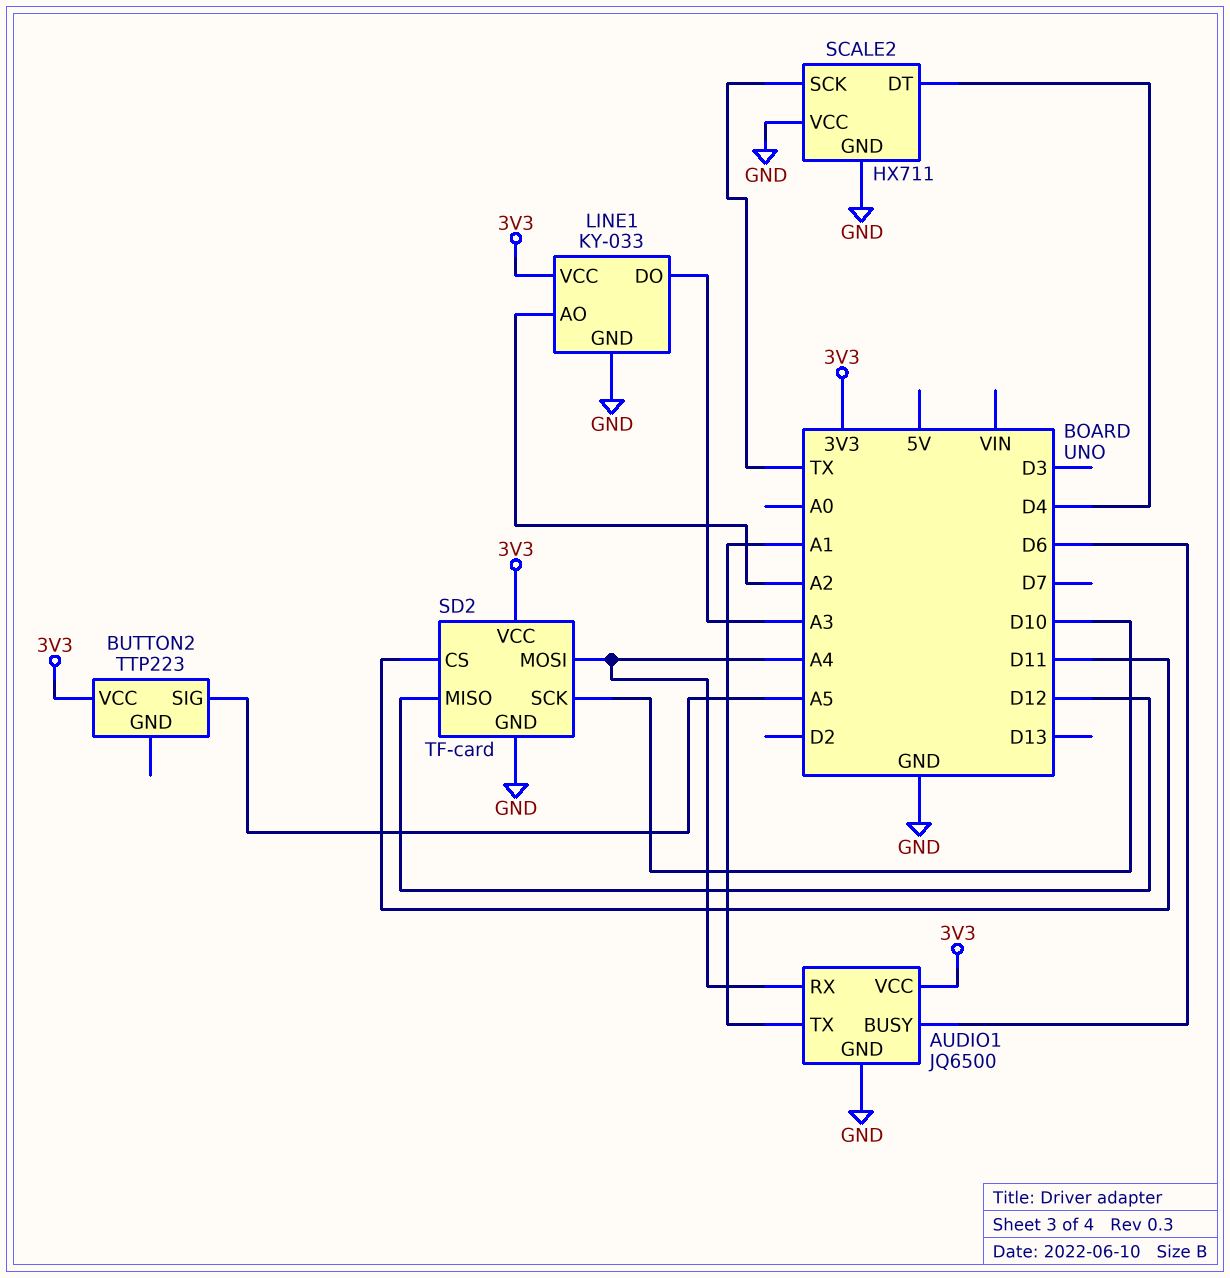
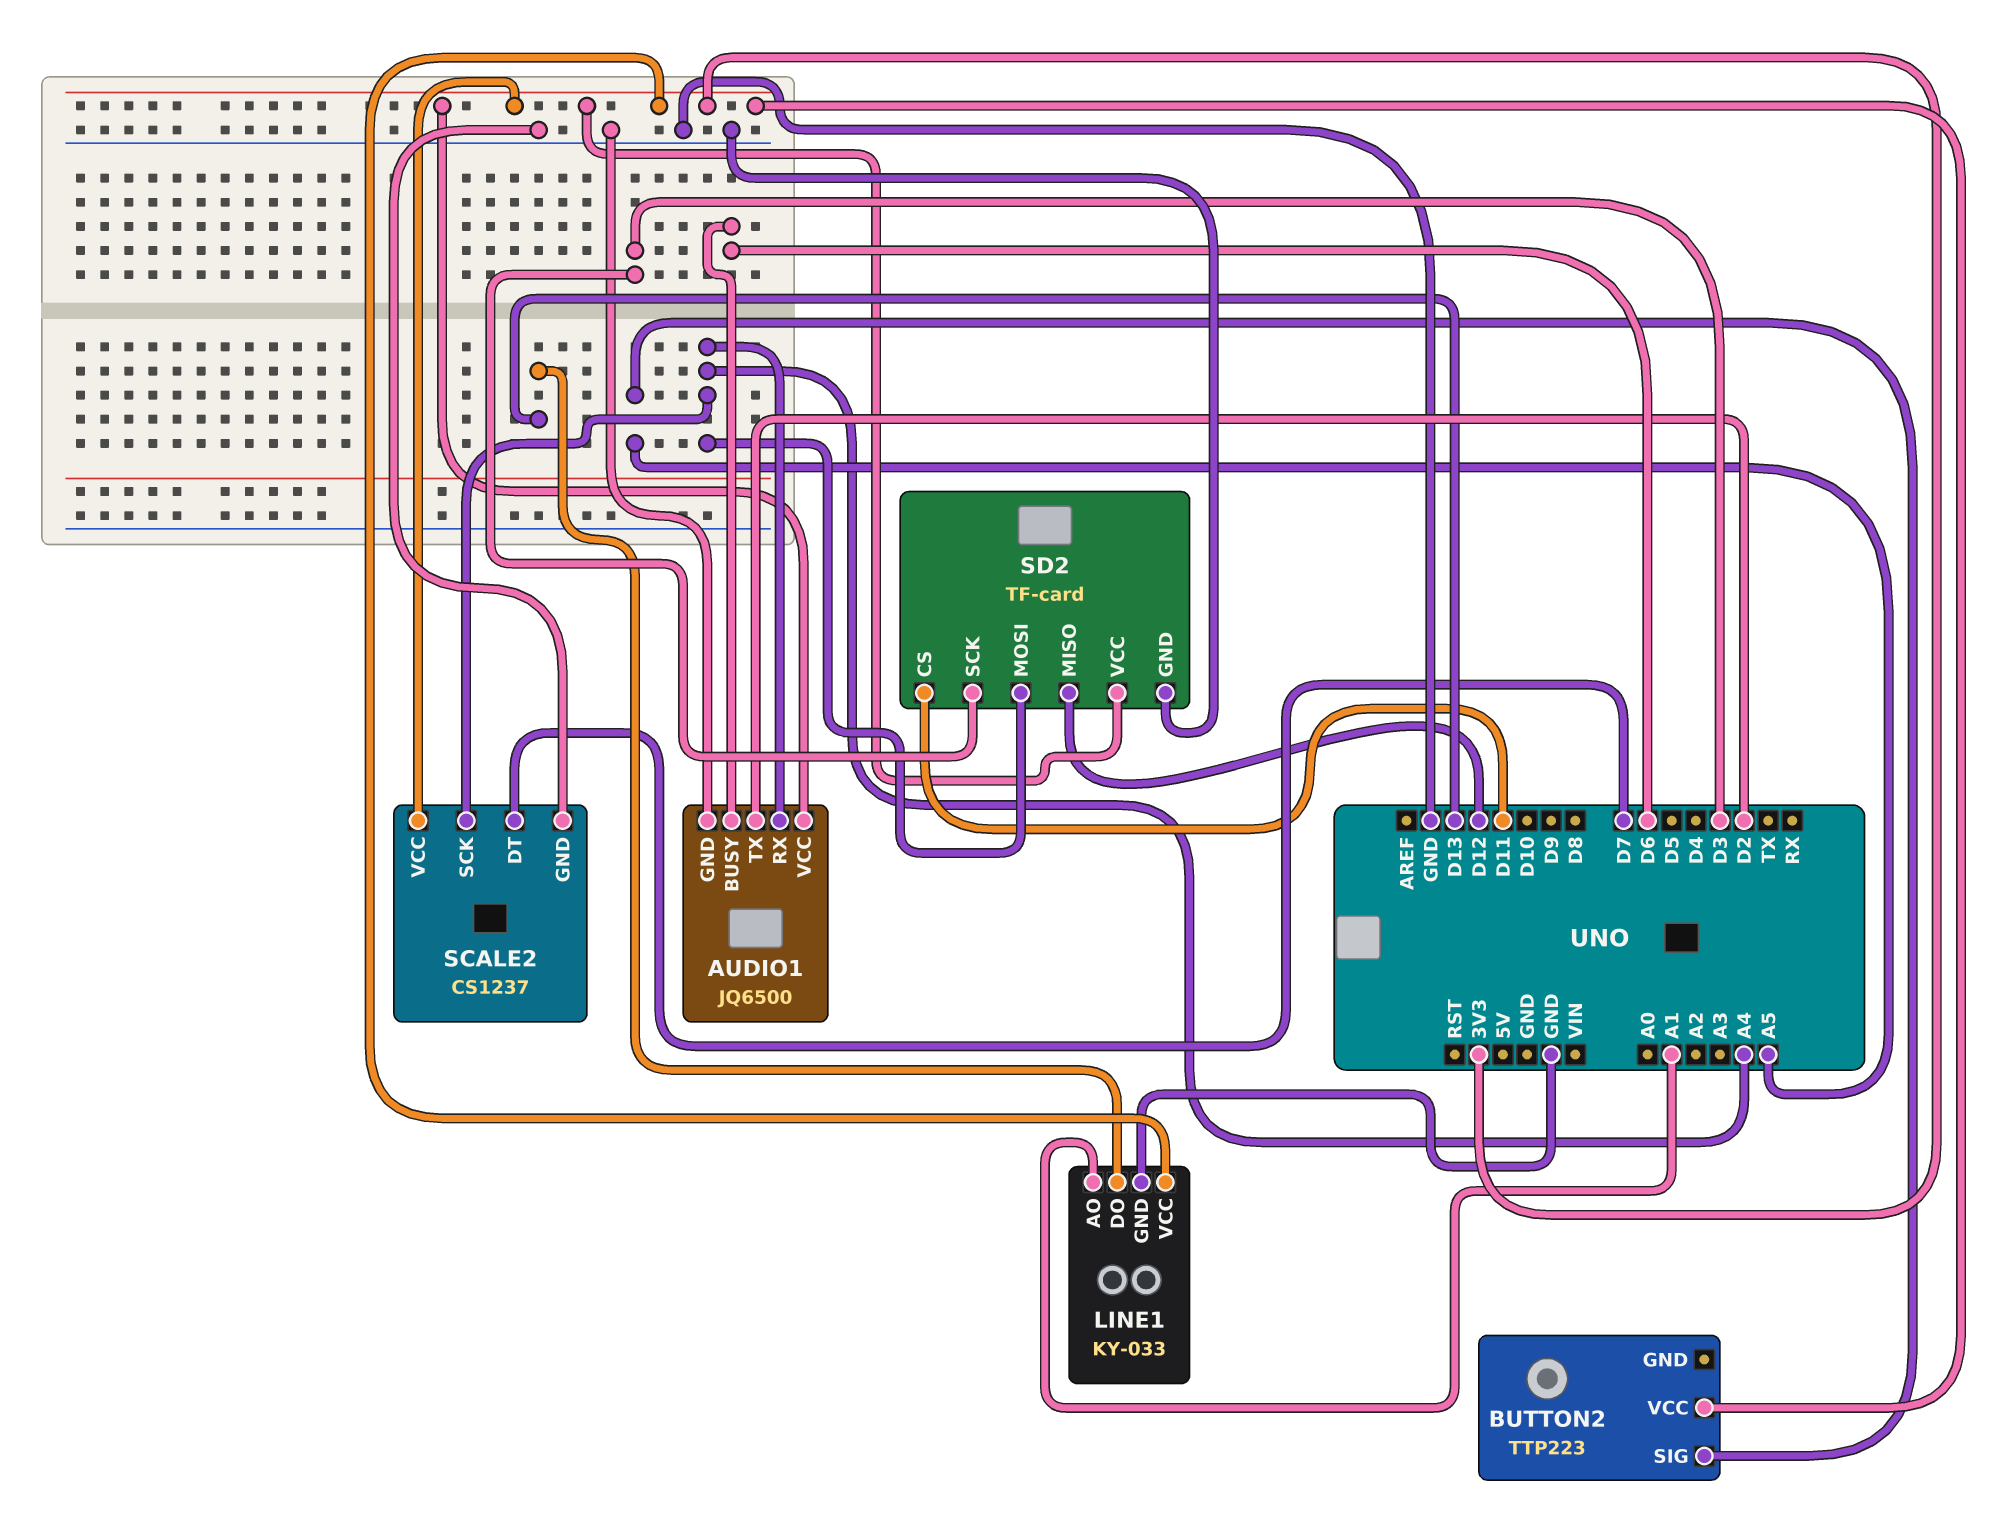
AUDIO1 pin TX: A1 -> D2
LINE1 pin AO: A2 -> A1
LINE1 pin DO: A3 -> D13
SCALE2: HX711 -> CS1237
SCALE2 pin DT: D4 -> D7
SCALE2 pin SCK: TX -> A4
SCALE2 pin VCC: GND -> 3V3
SD2 pin SCK: D10 -> D3

